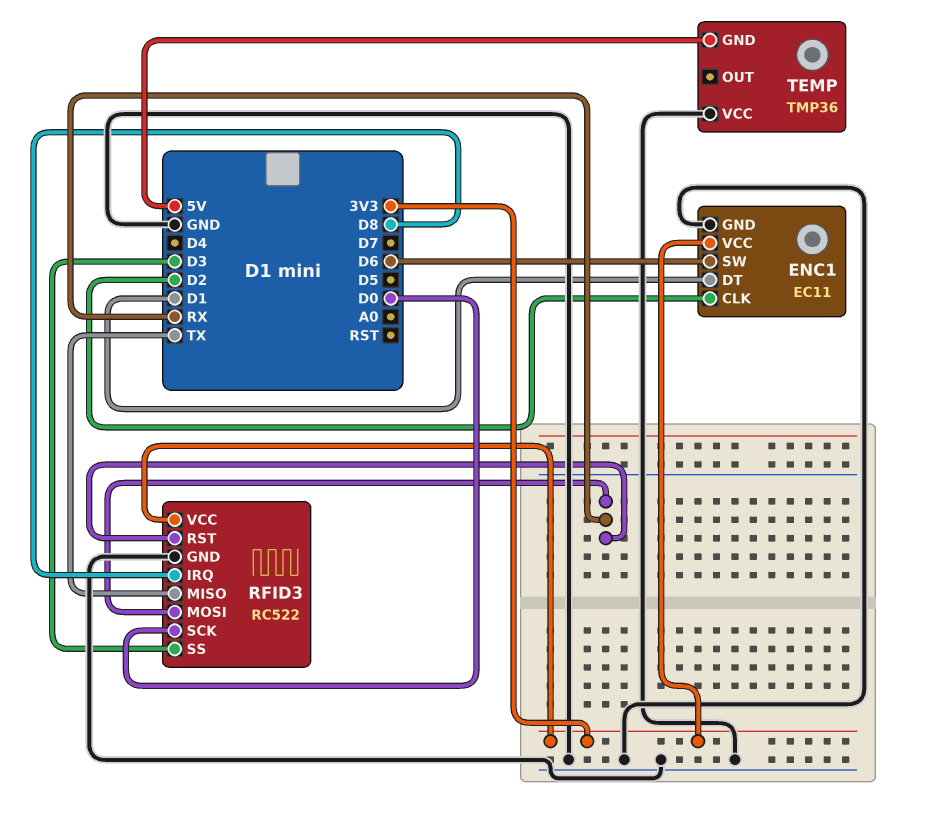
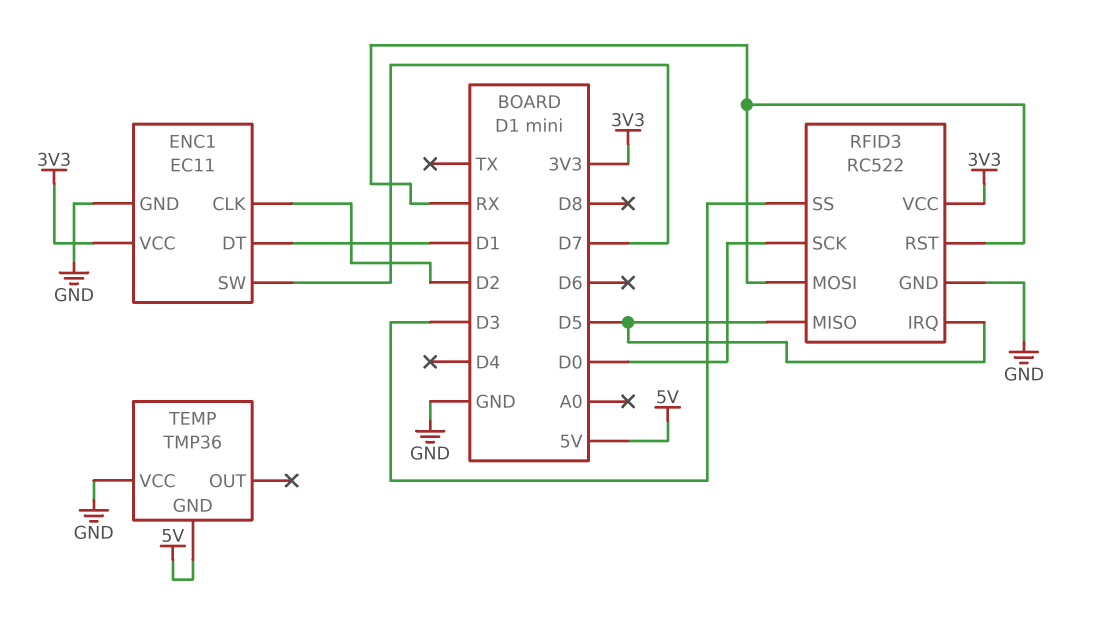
ENC1 pin SW: D6 -> D7
RFID3 pin IRQ: D8 -> D5
RFID3 pin MISO: TX -> D5

